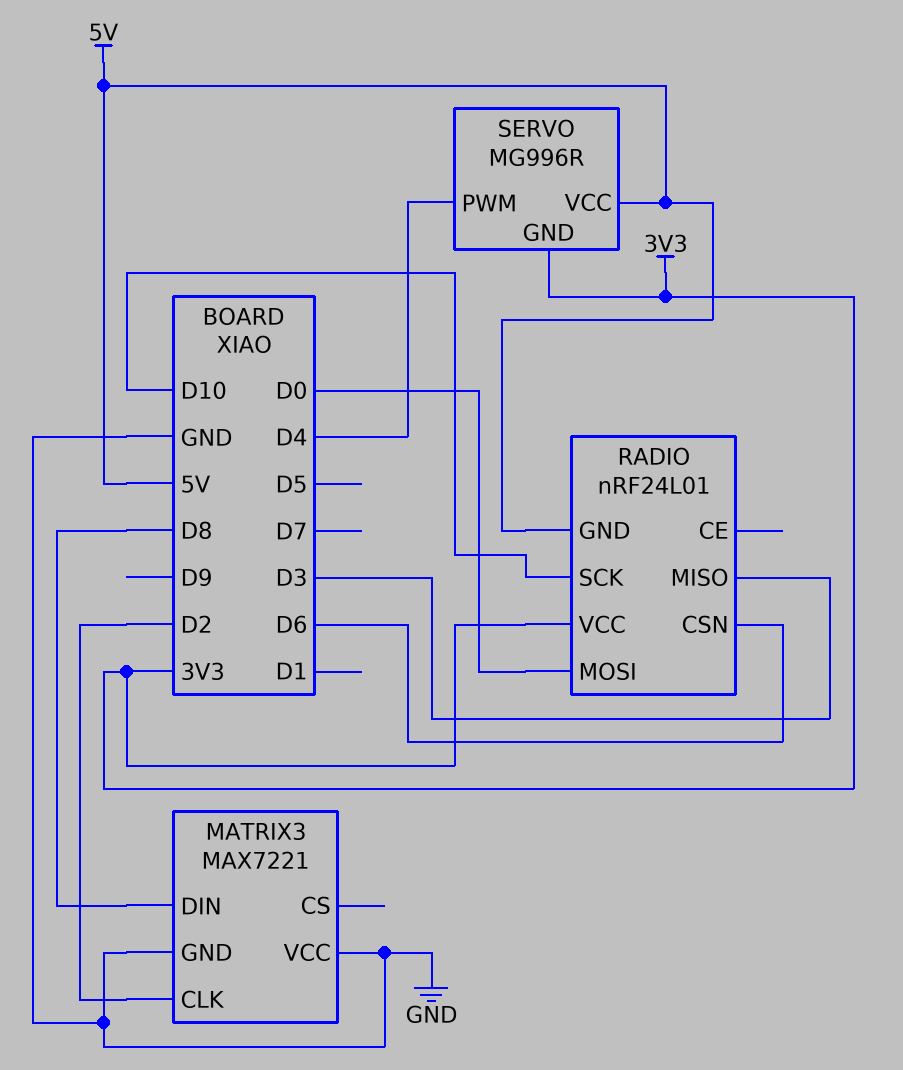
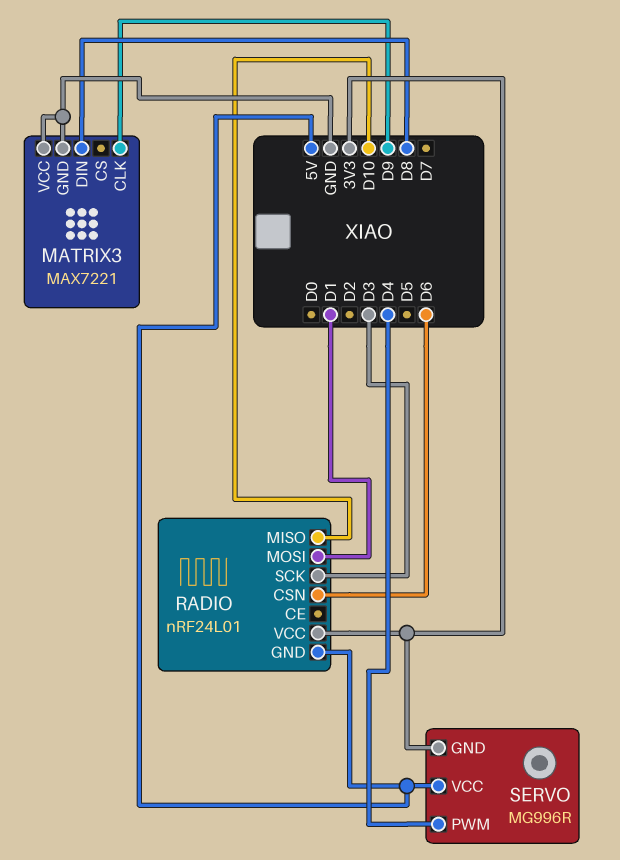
MATRIX3 pin CLK: D2 -> D9
RADIO pin MISO: D3 -> D10
RADIO pin MOSI: D0 -> D1
RADIO pin SCK: D10 -> D3

